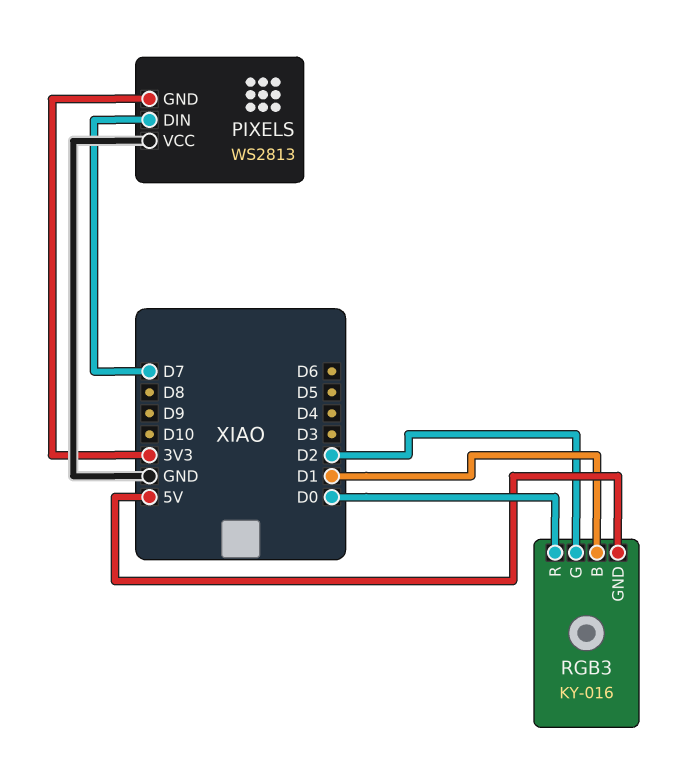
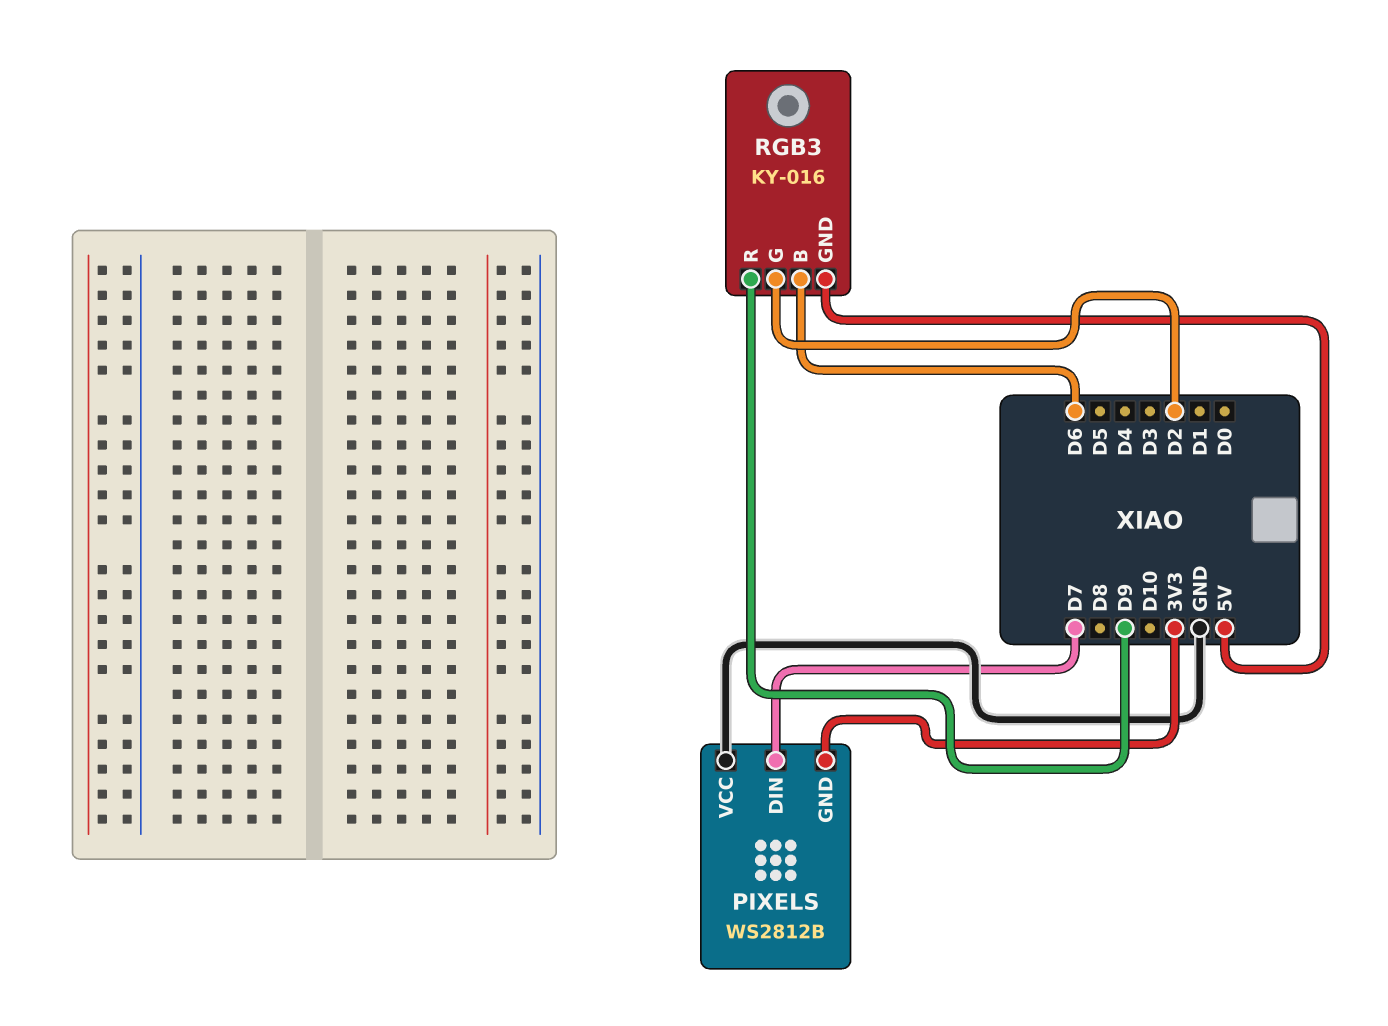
PIXELS: WS2813 -> WS2812B
RGB3 pin B: D1 -> D6
RGB3 pin R: D0 -> D9

